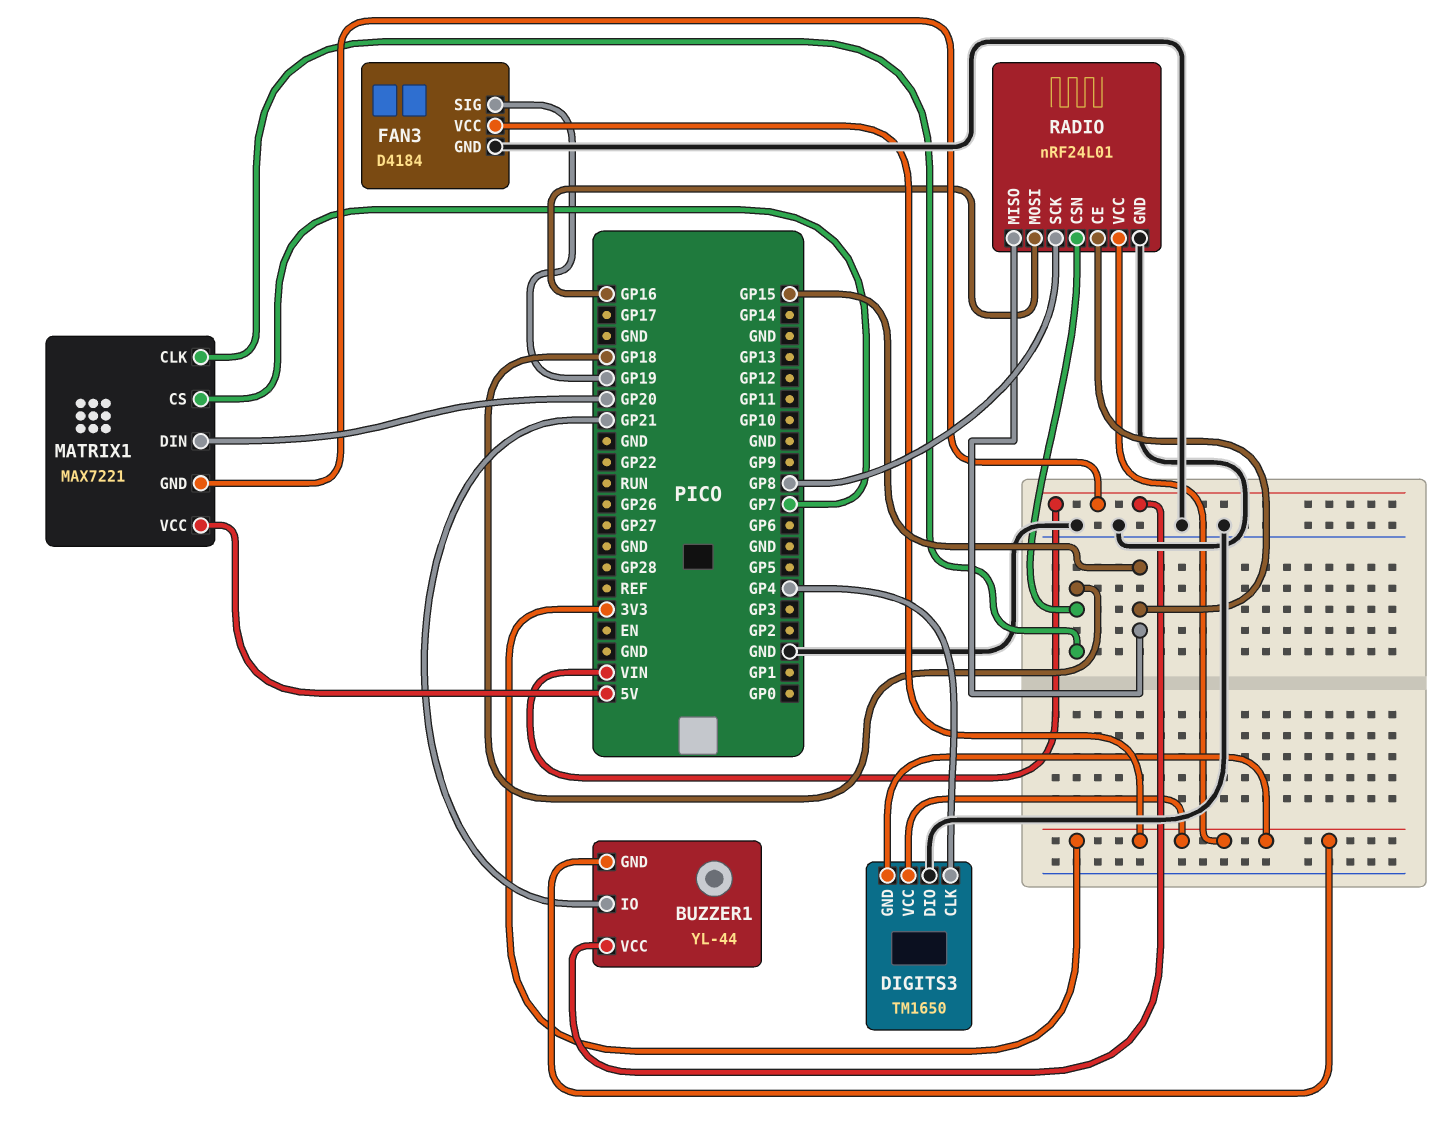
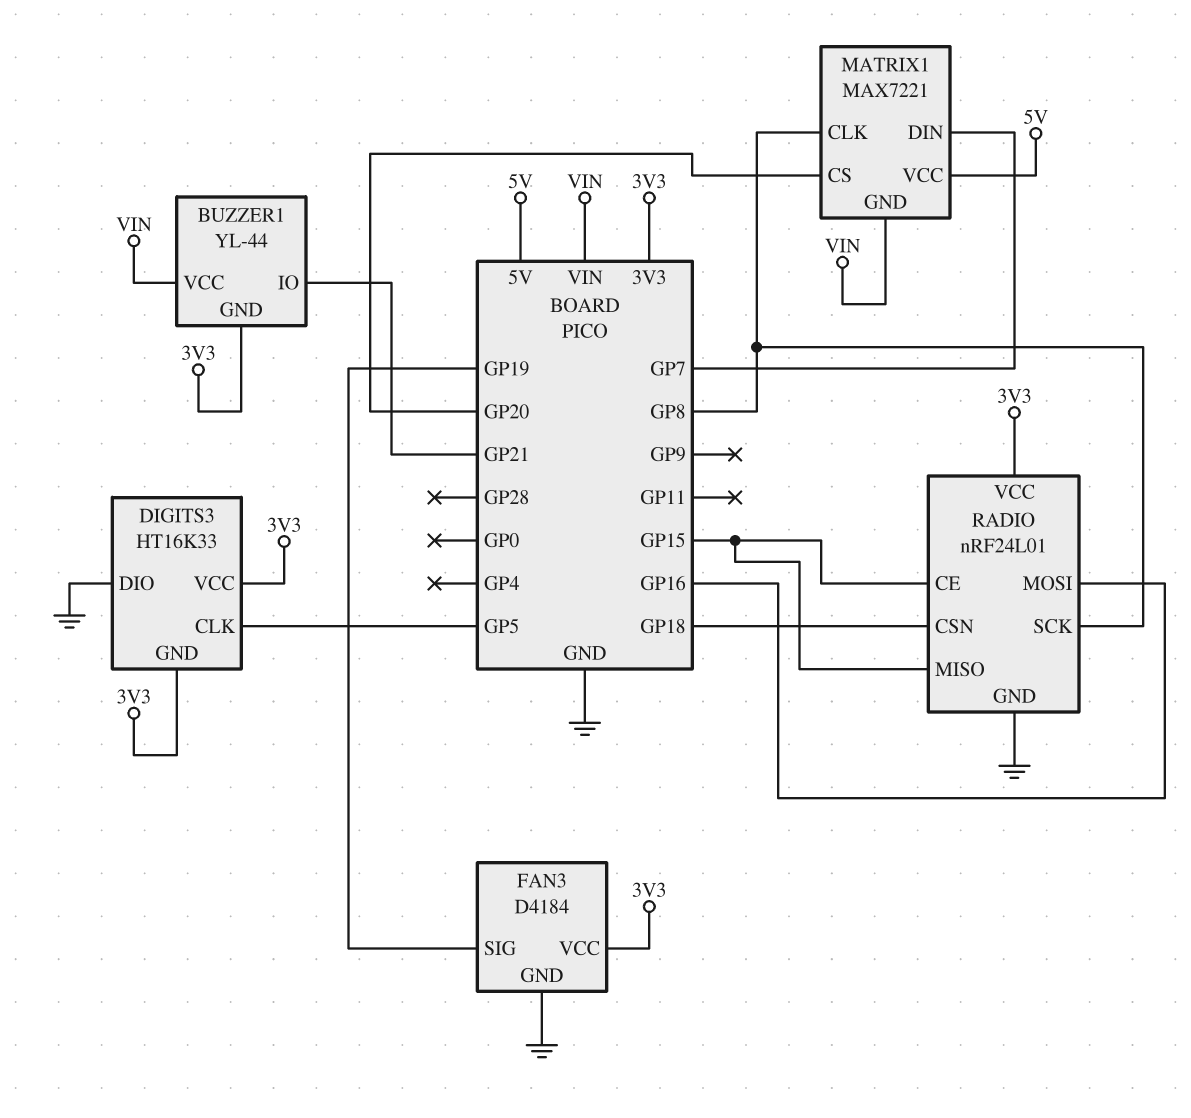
DIGITS3: TM1650 -> HT16K33
DIGITS3 pin CLK: GP4 -> GP5
MATRIX1 pin CLK: GP18 -> GP8
MATRIX1 pin CS: GP7 -> GP20
MATRIX1 pin DIN: GP20 -> GP7

